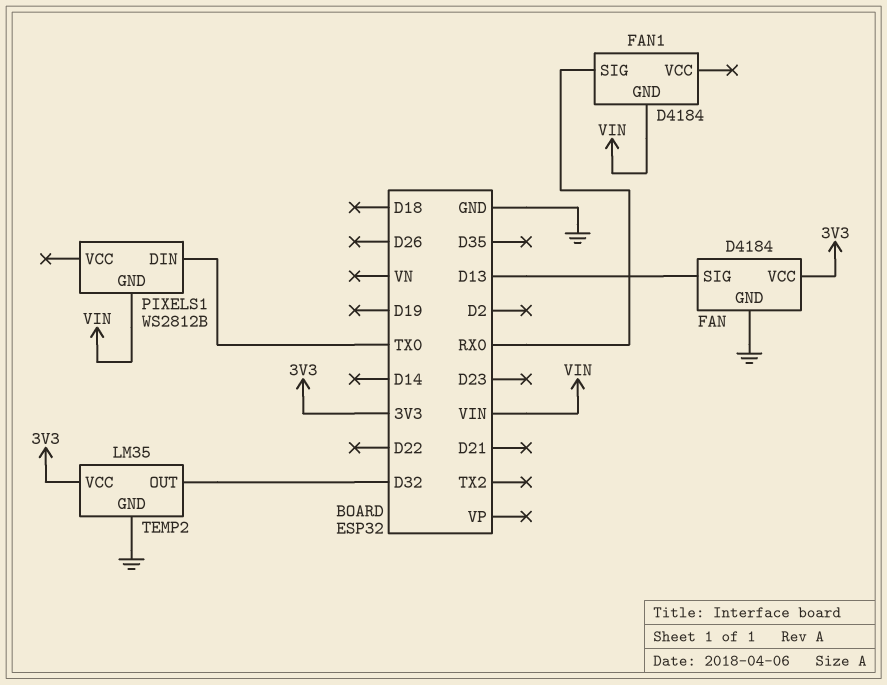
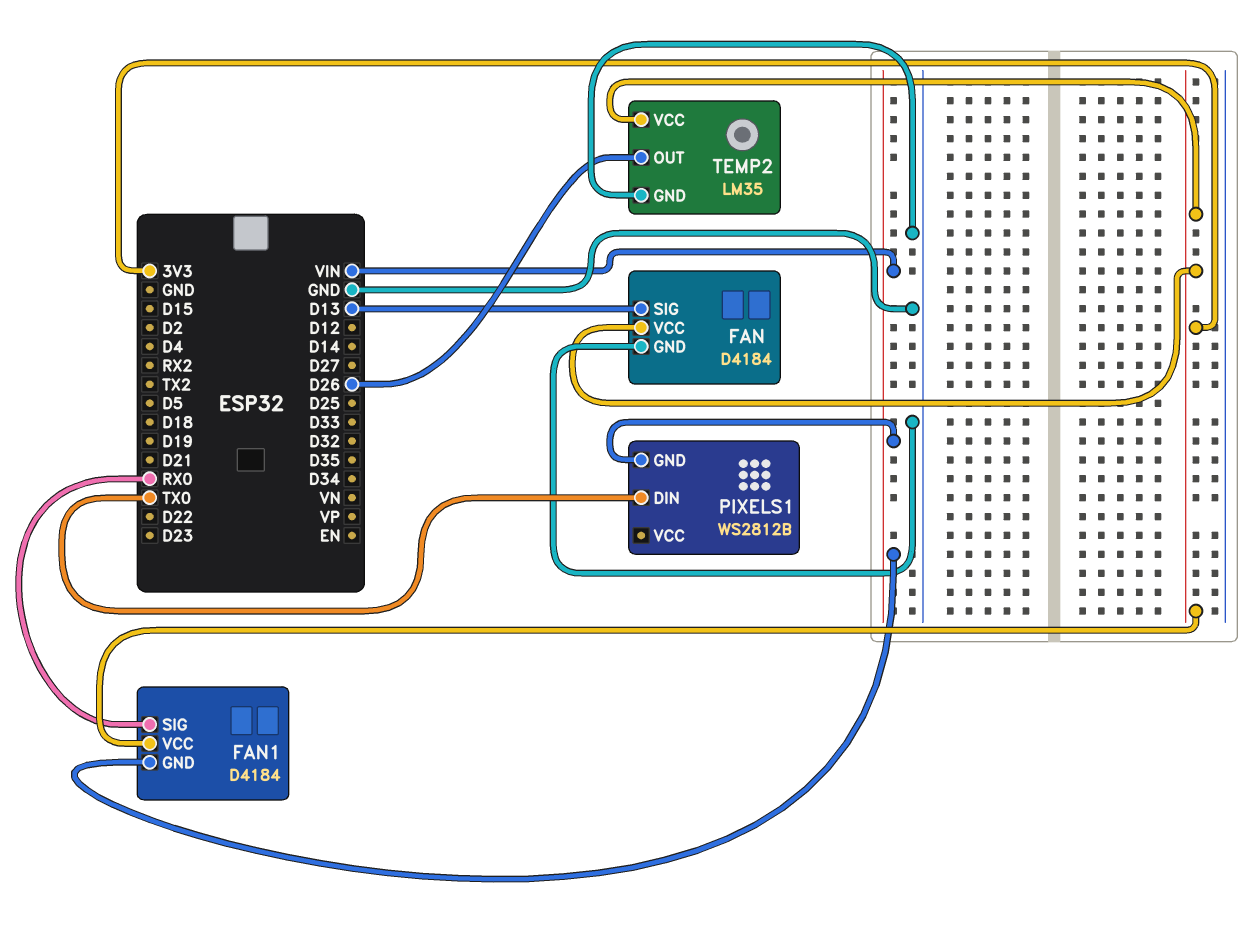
FAN1 pin VCC: none -> 3V3
TEMP2 pin OUT: D32 -> D26

